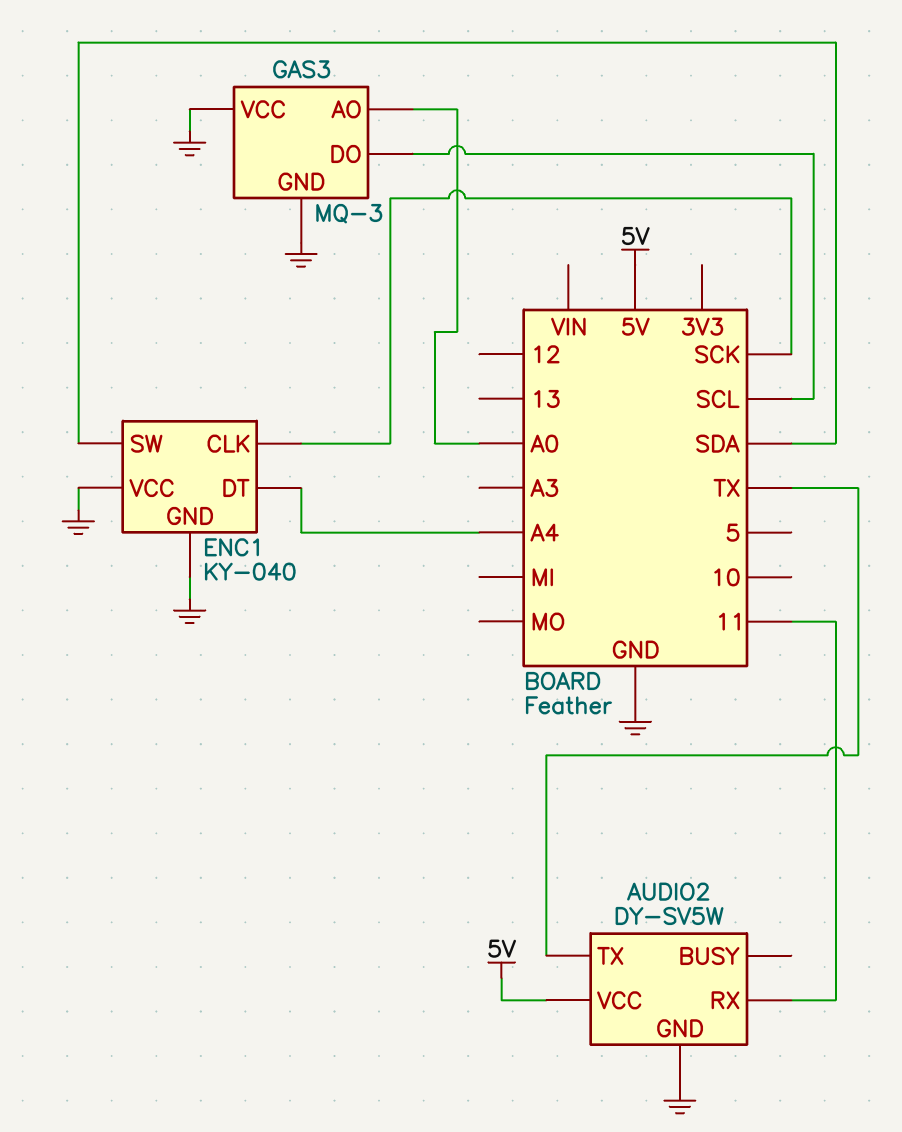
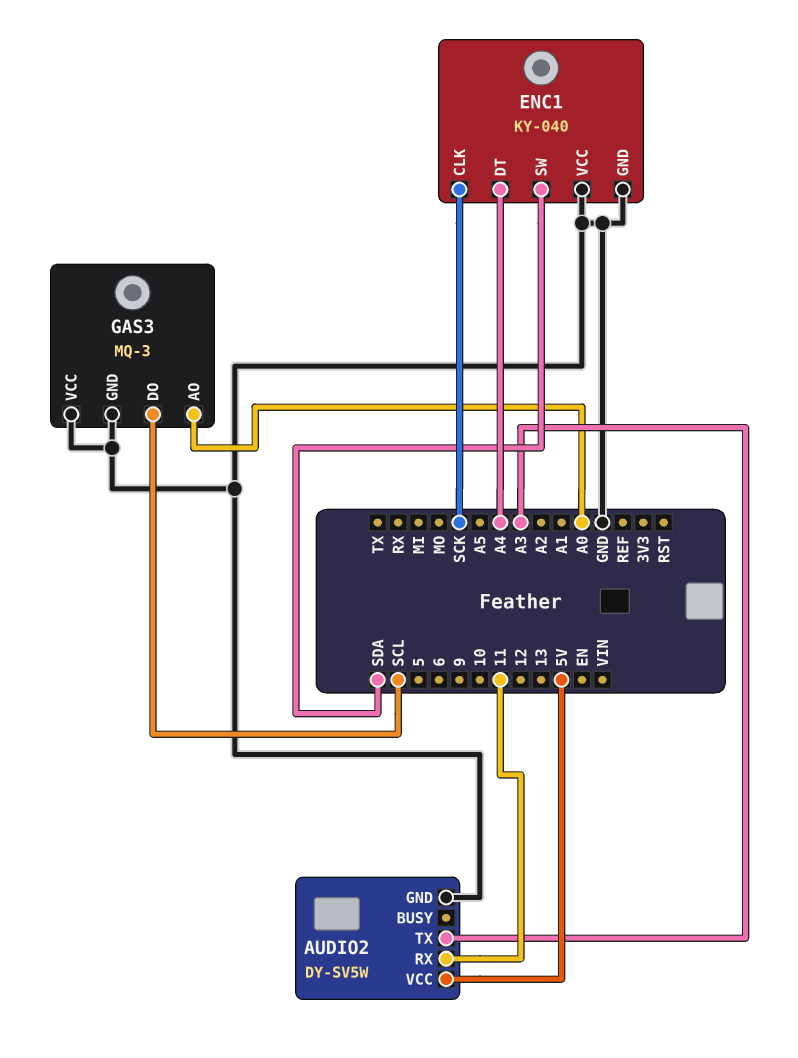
AUDIO2 pin TX: TX -> A3

